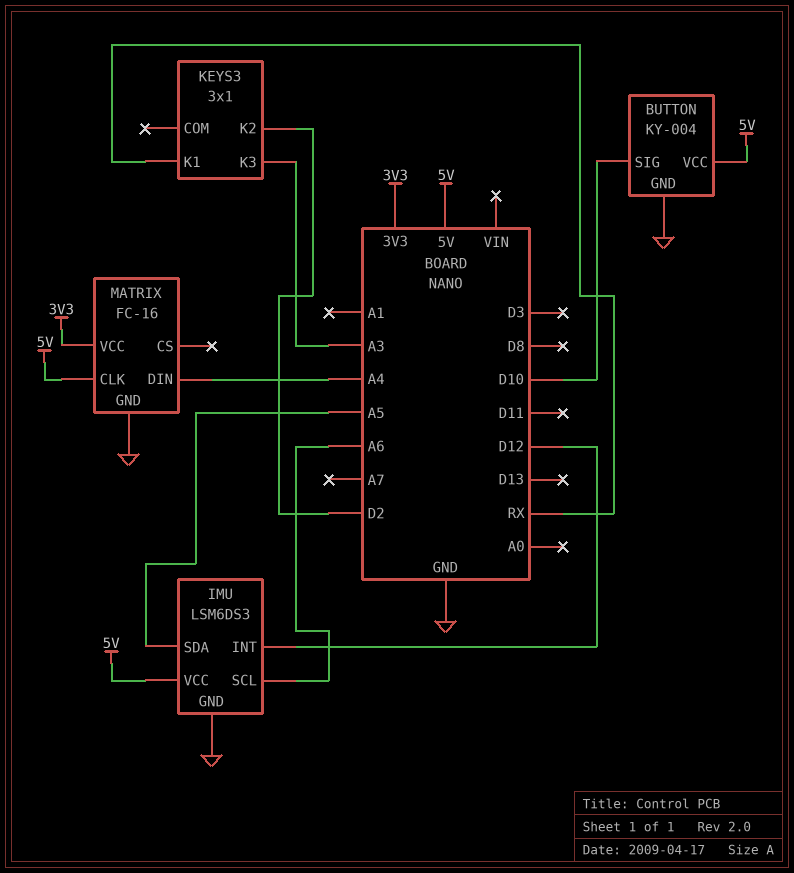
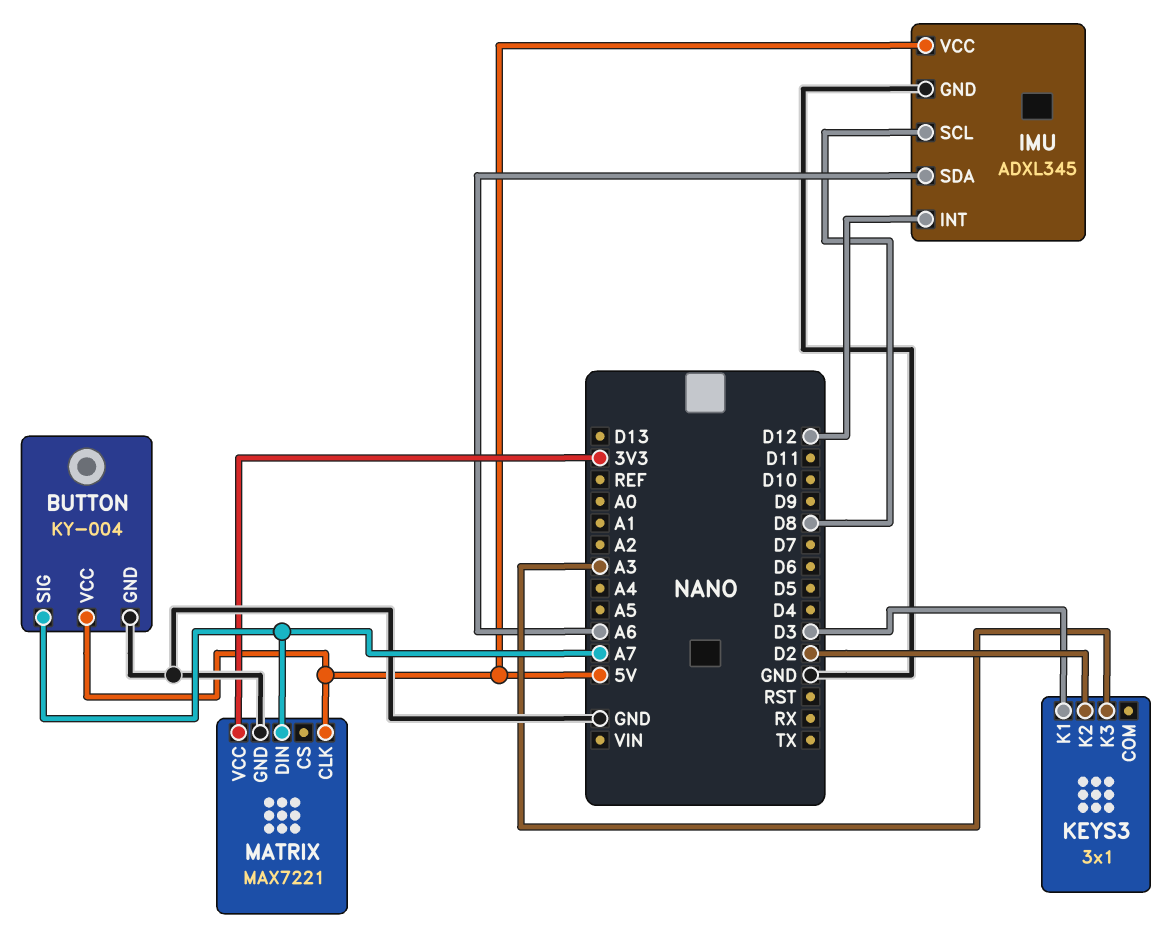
BUTTON pin SIG: D10 -> A7
IMU: LSM6DS3 -> ADXL345
IMU pin SCL: A6 -> D8
IMU pin SDA: A5 -> A6
KEYS3 pin K1: RX -> D3
MATRIX: FC-16 -> MAX7221
MATRIX pin DIN: A4 -> A7

